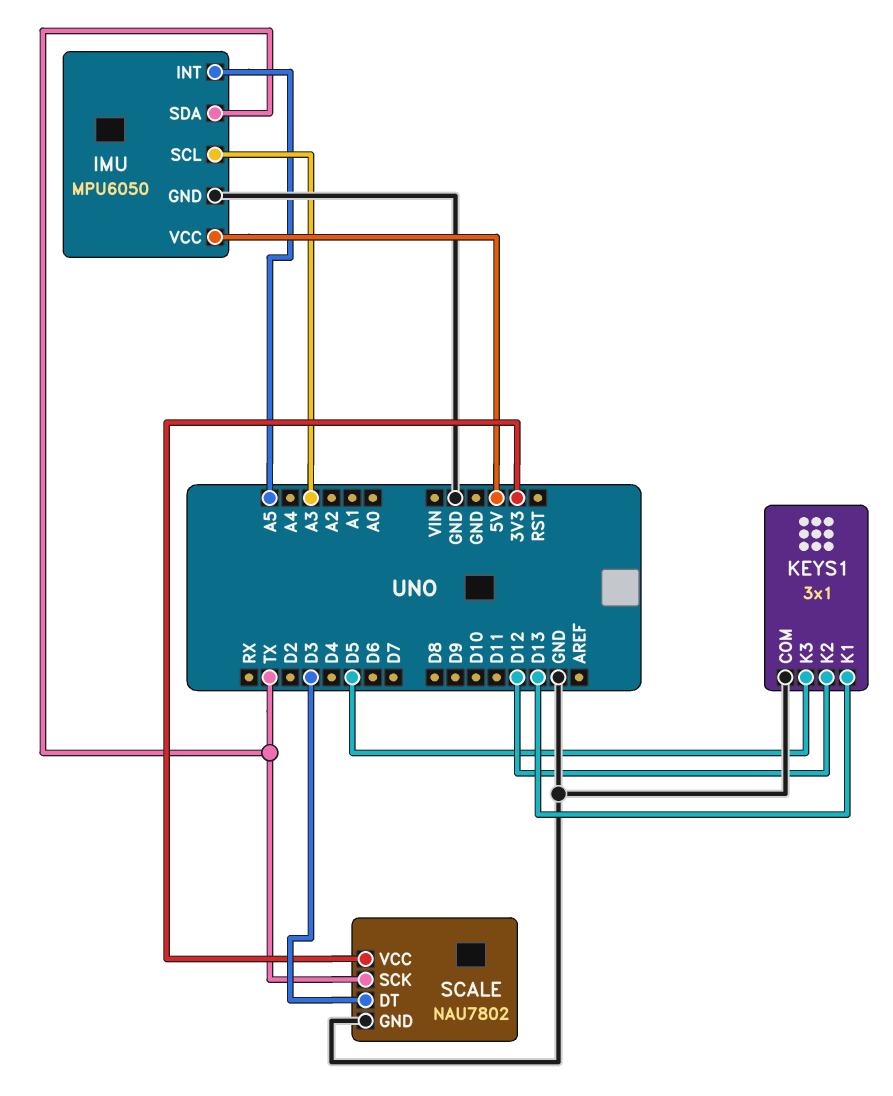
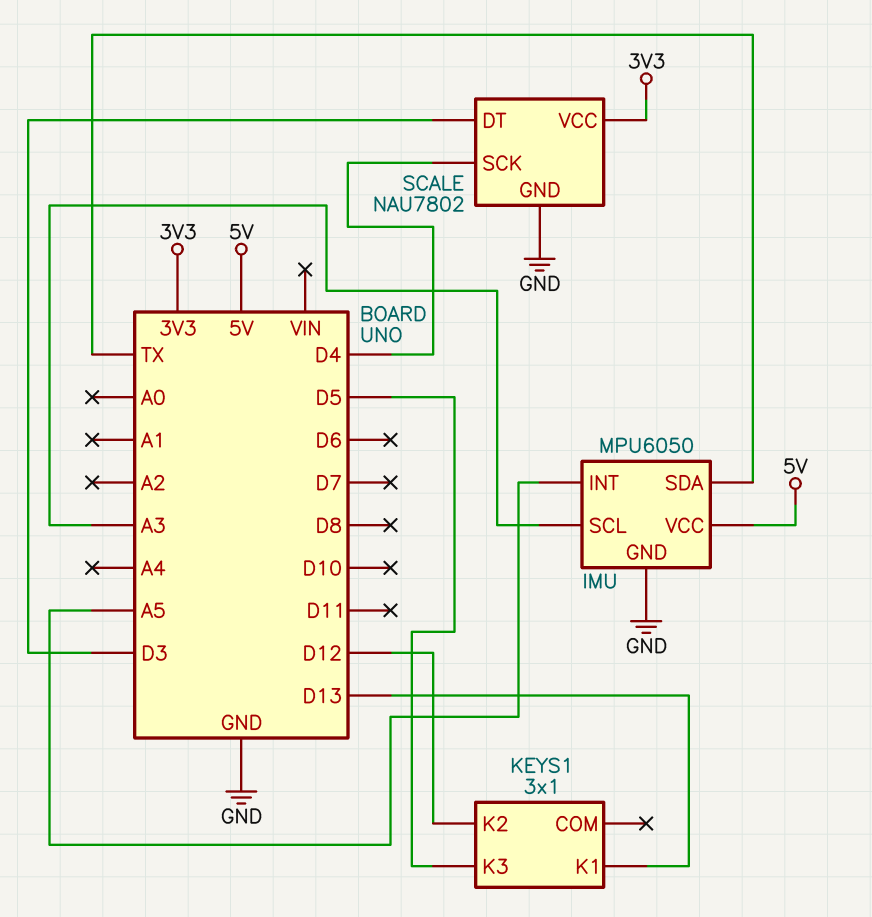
KEYS1 pin COM: GND -> none
SCALE pin SCK: TX -> D4

